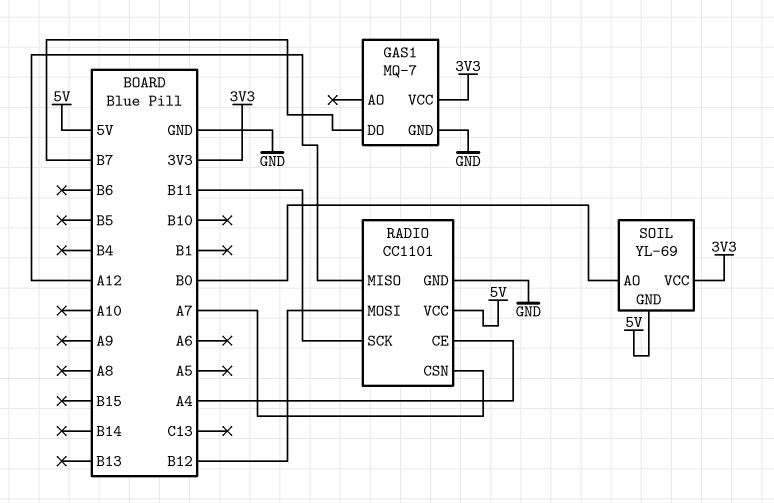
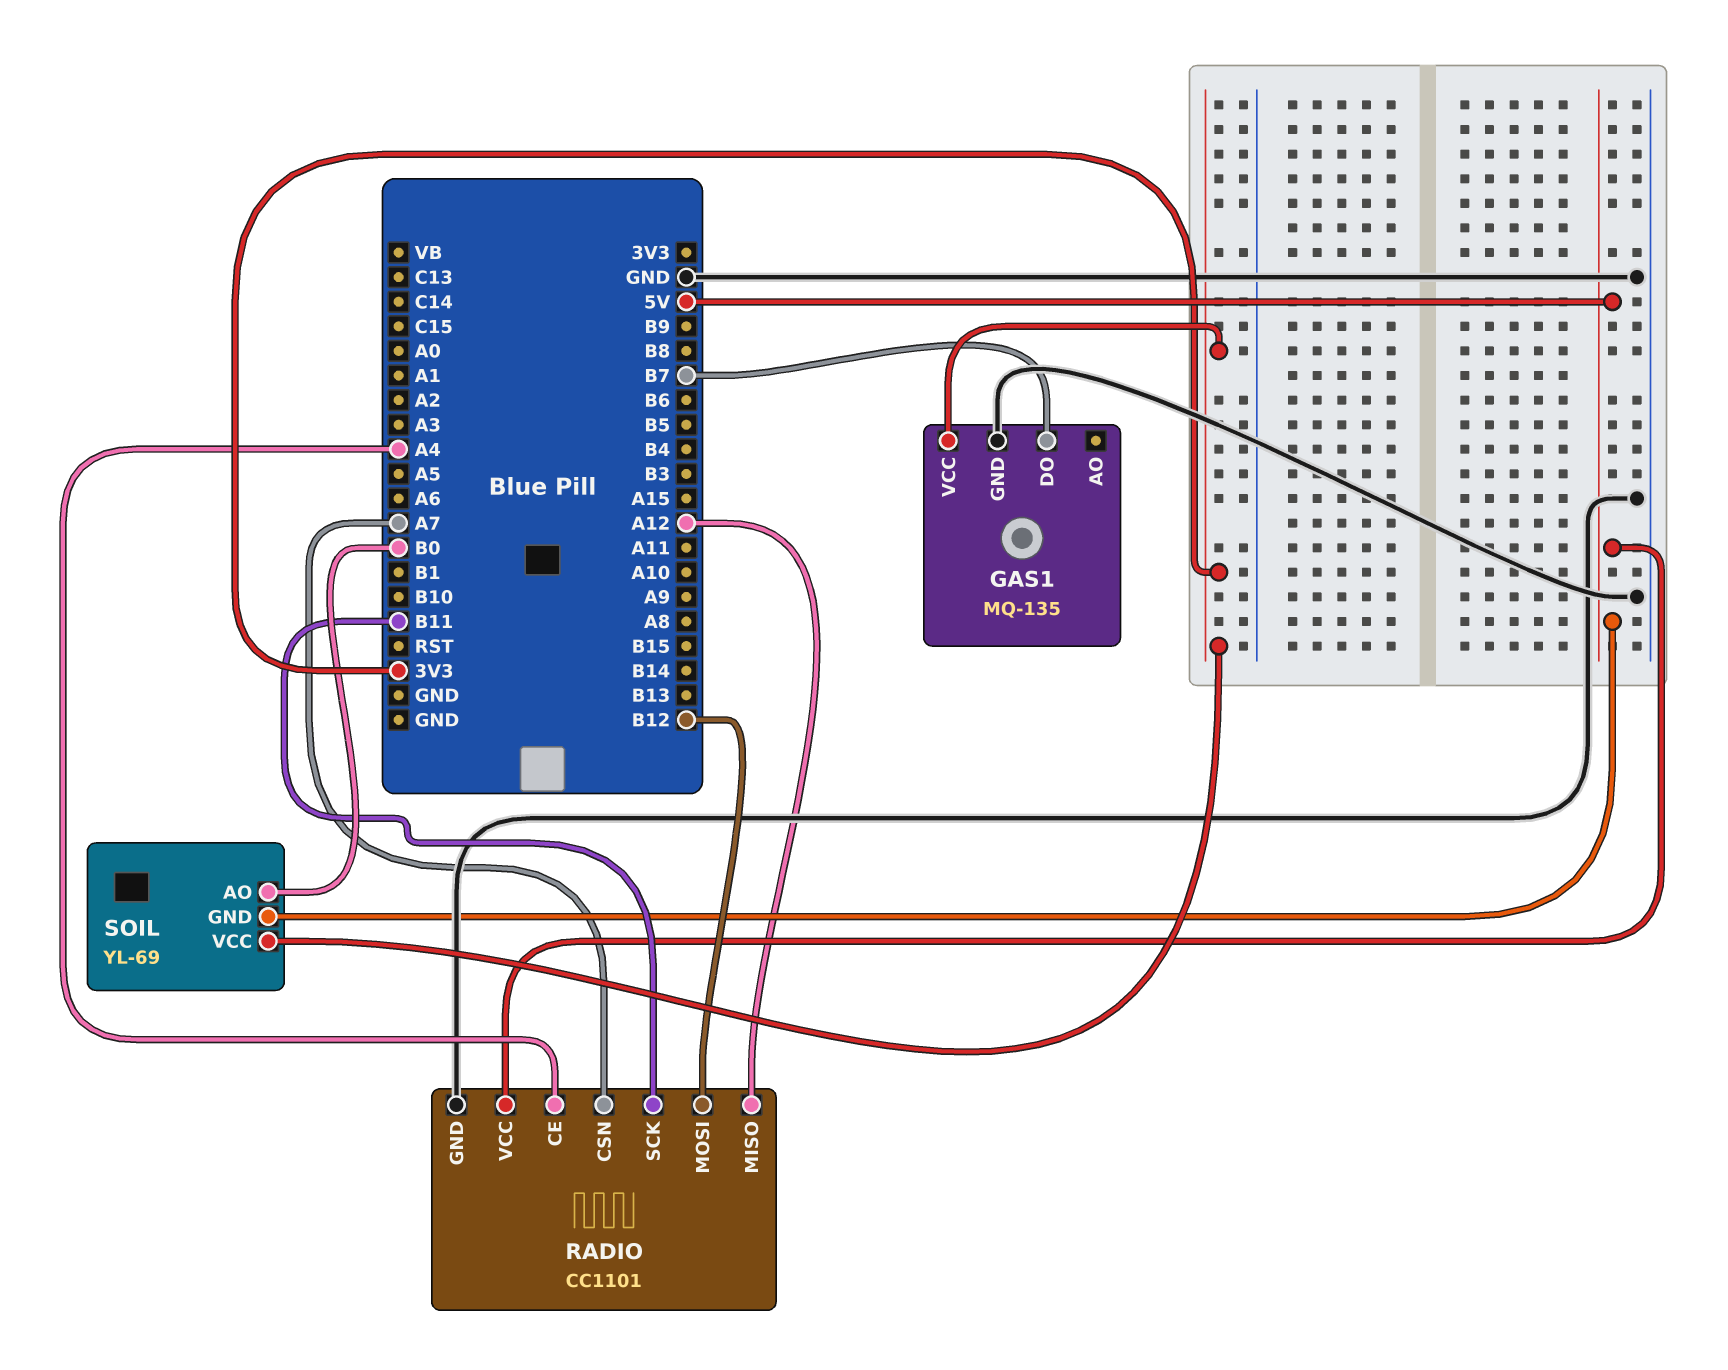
GAS1: MQ-7 -> MQ-135

